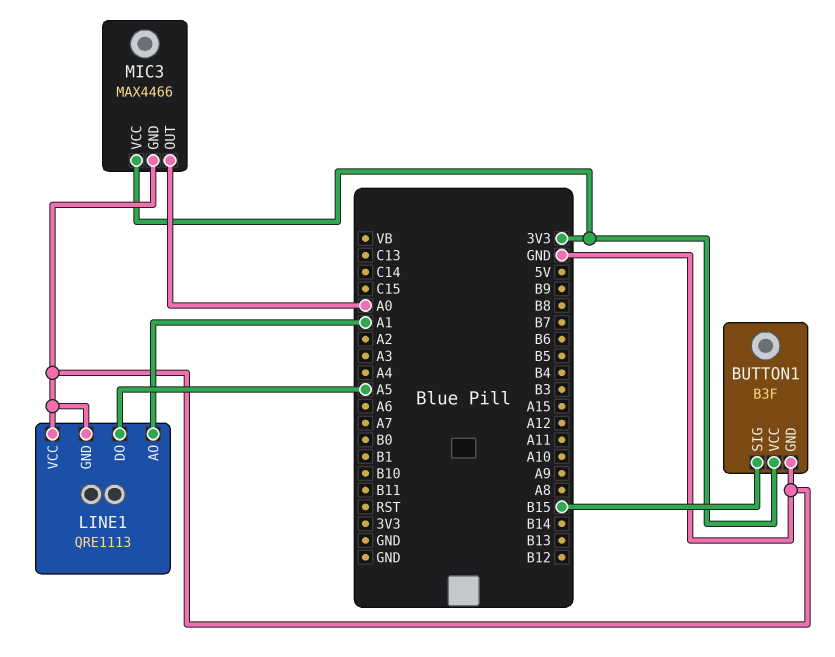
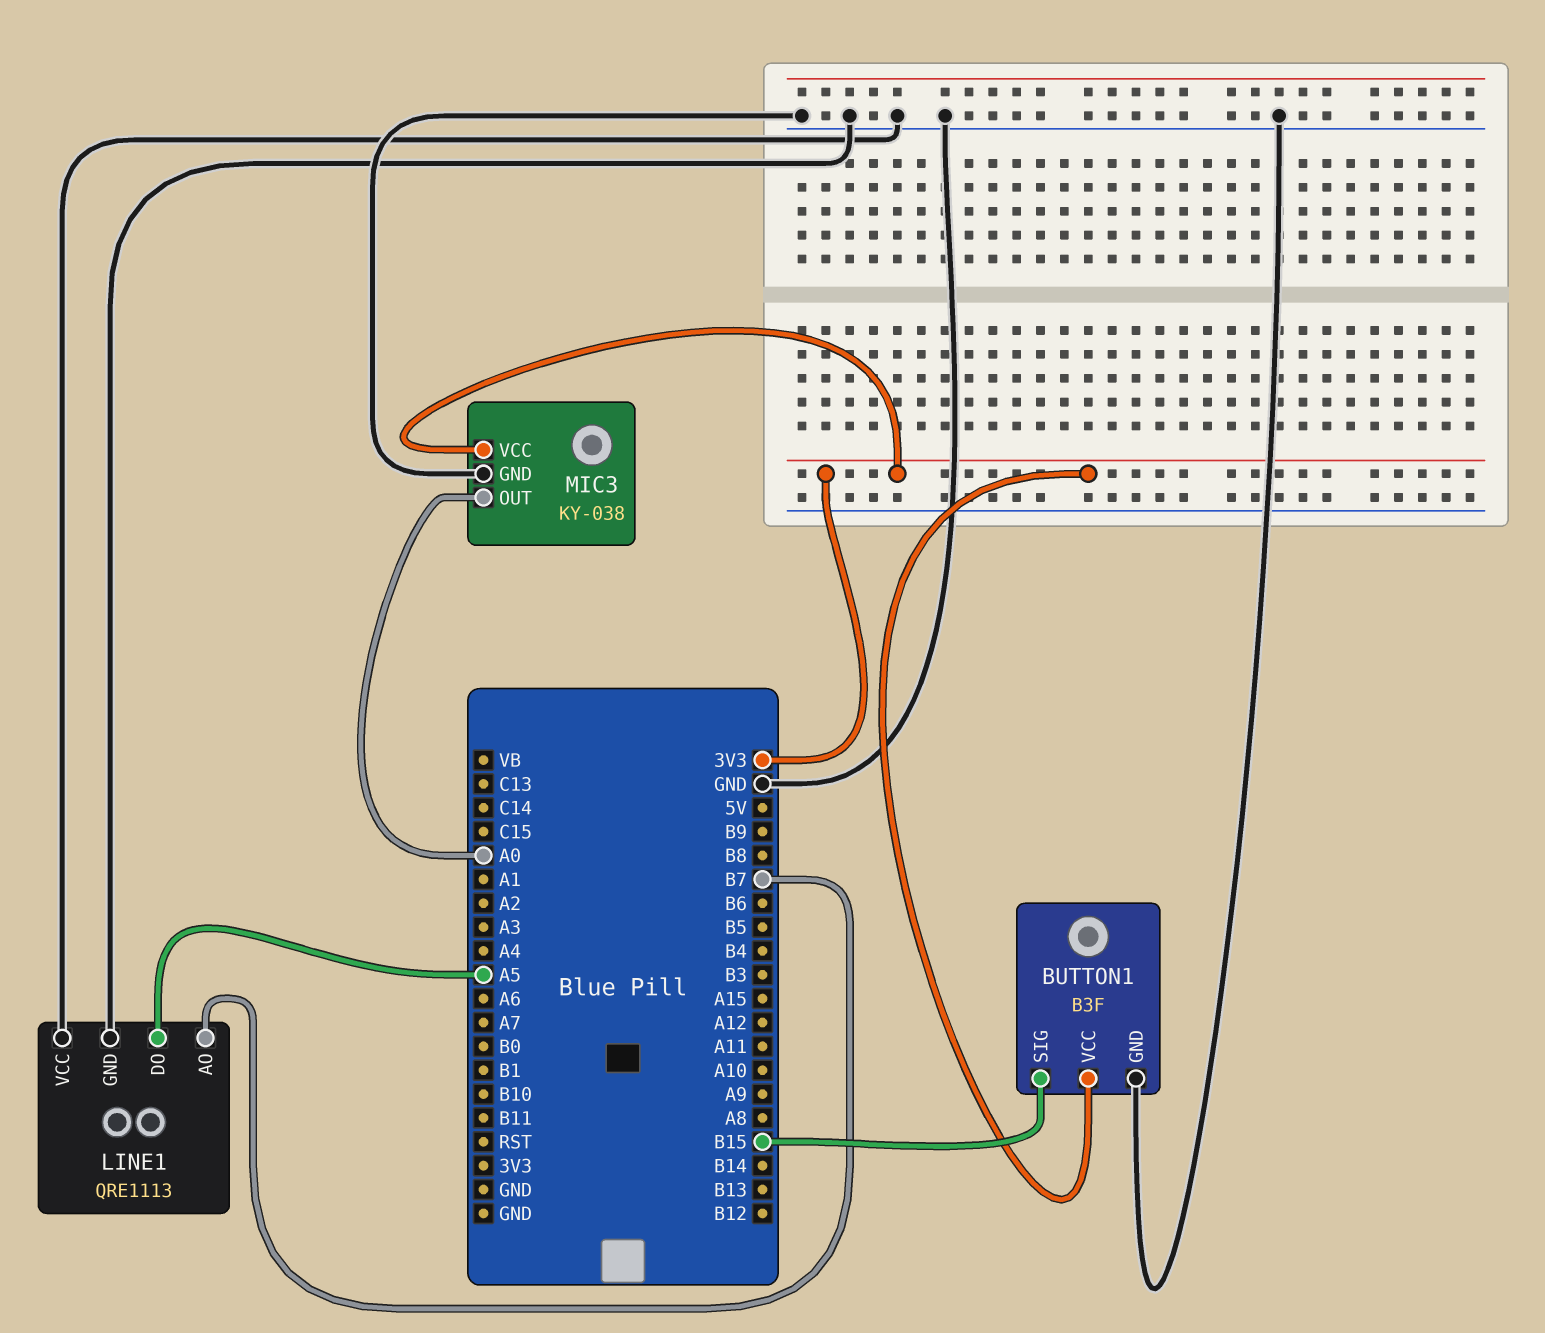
LINE1 pin AO: A1 -> B7
MIC3: MAX4466 -> KY-038

